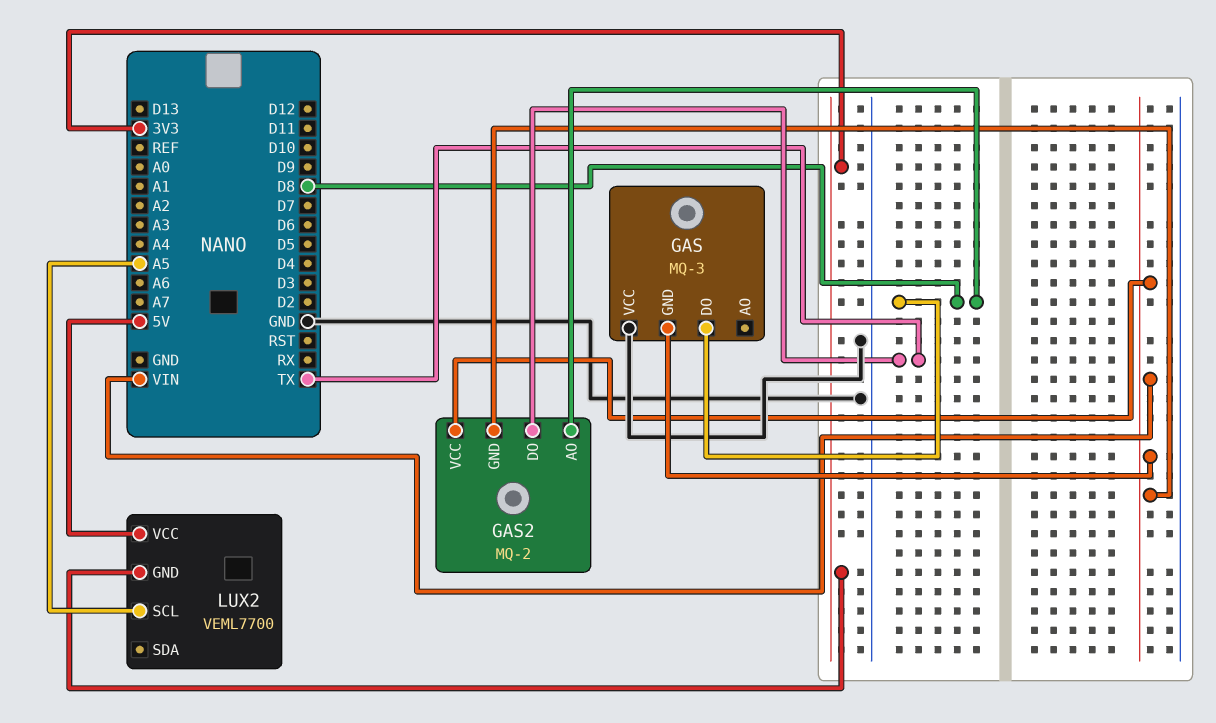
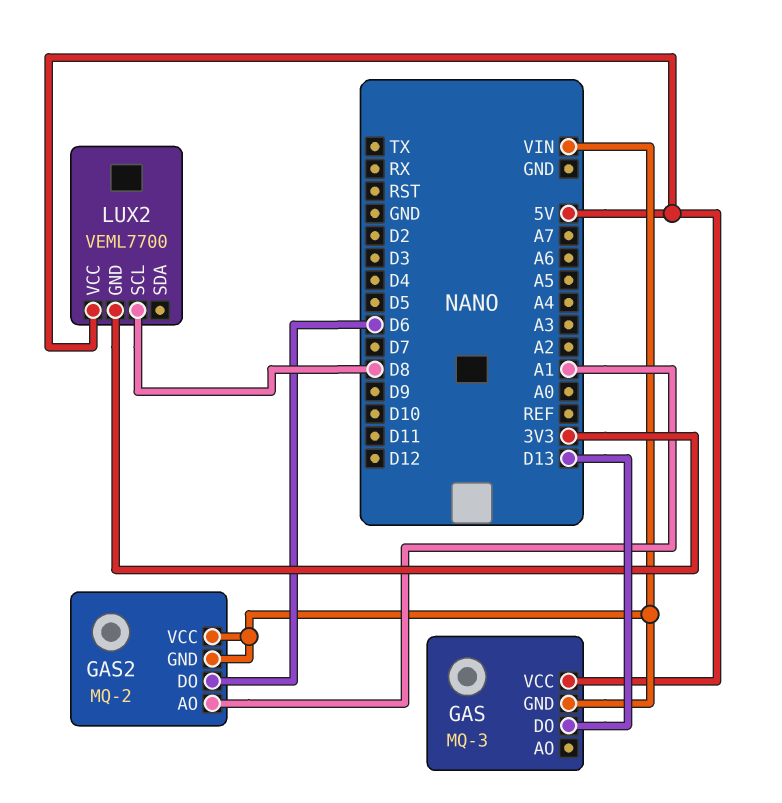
GAS pin DO: D8 -> D13
GAS pin VCC: GND -> 5V
GAS2 pin AO: D8 -> A1
GAS2 pin DO: TX -> D6
LUX2 pin SCL: A5 -> D8

